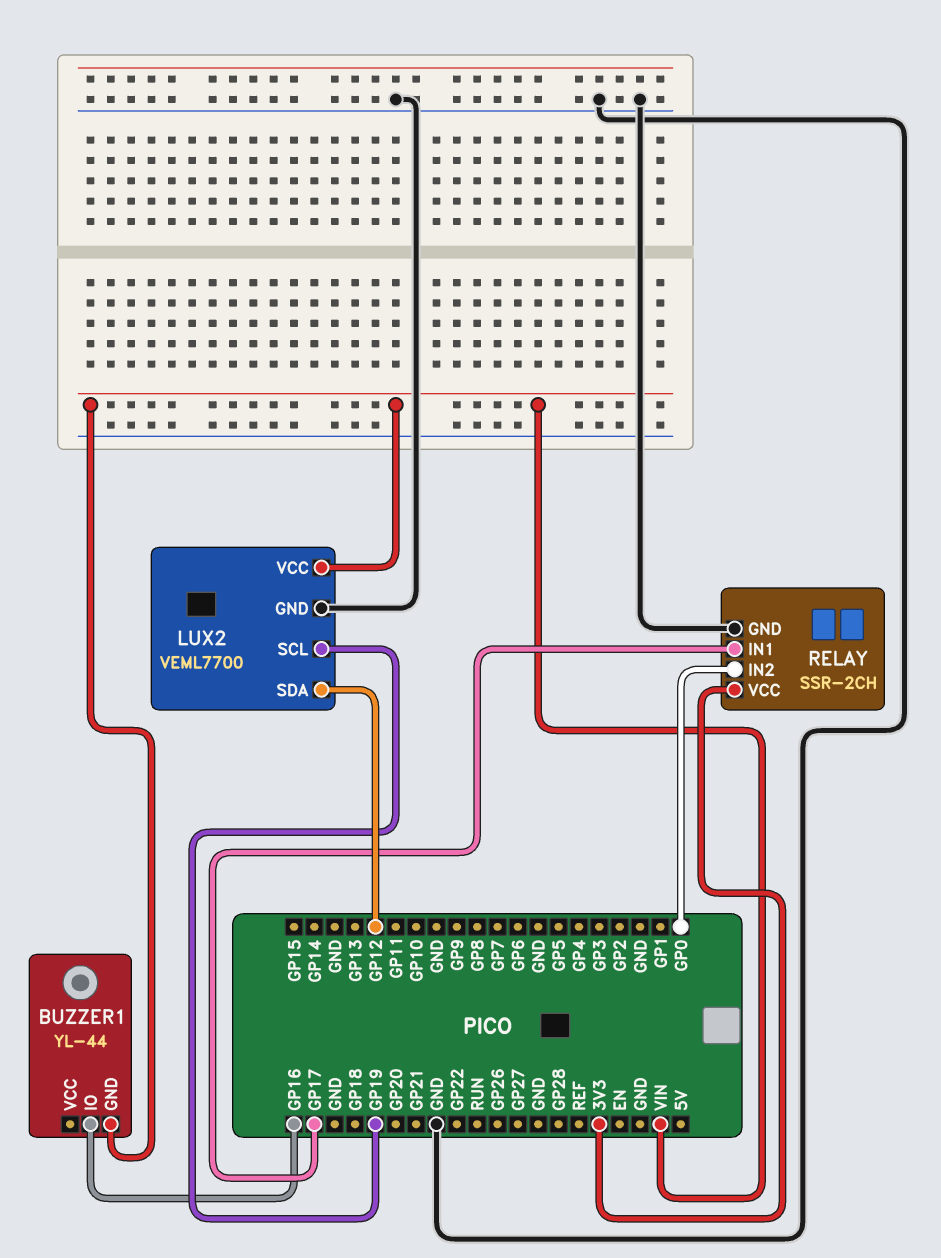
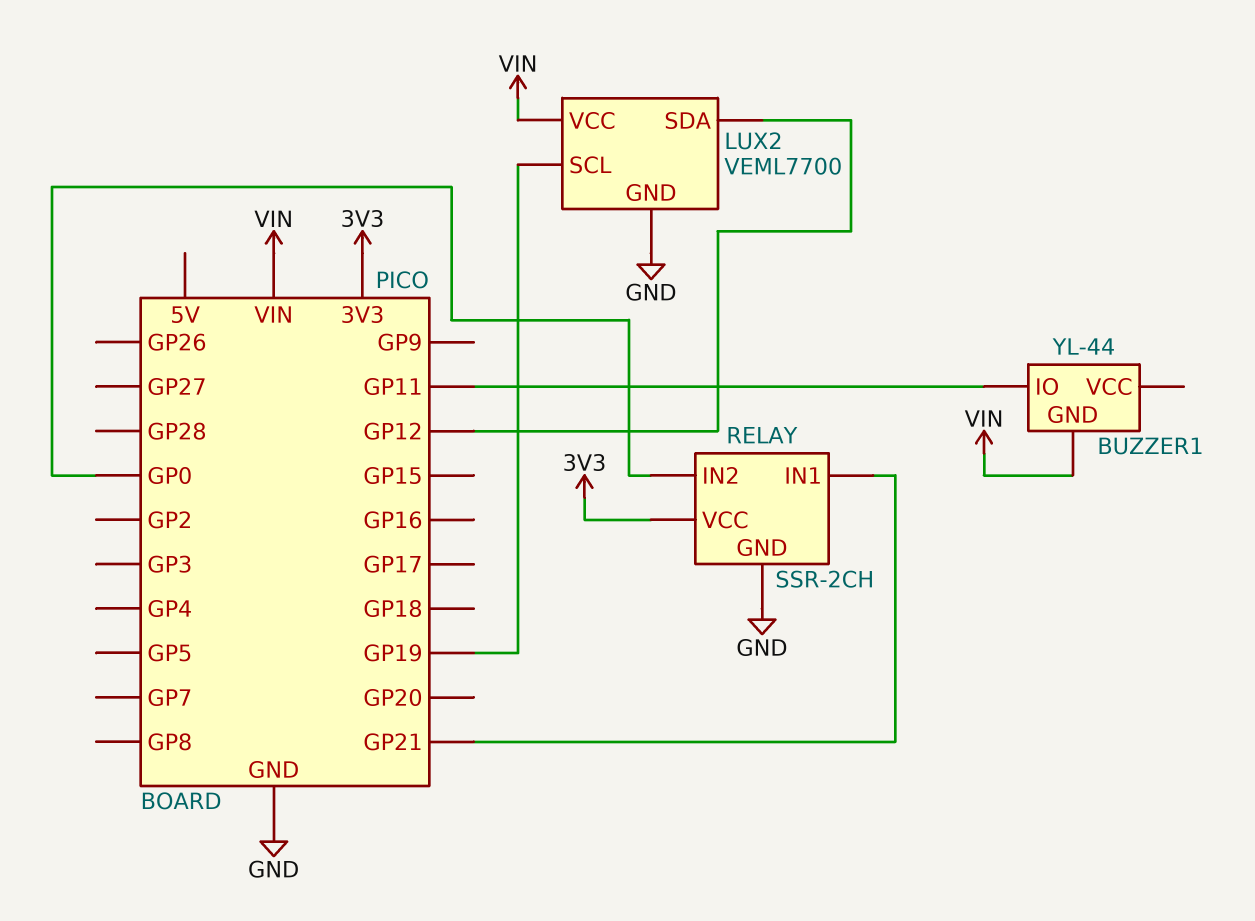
BUZZER1 pin IO: GP16 -> GP11
RELAY pin IN1: GP17 -> GP21

